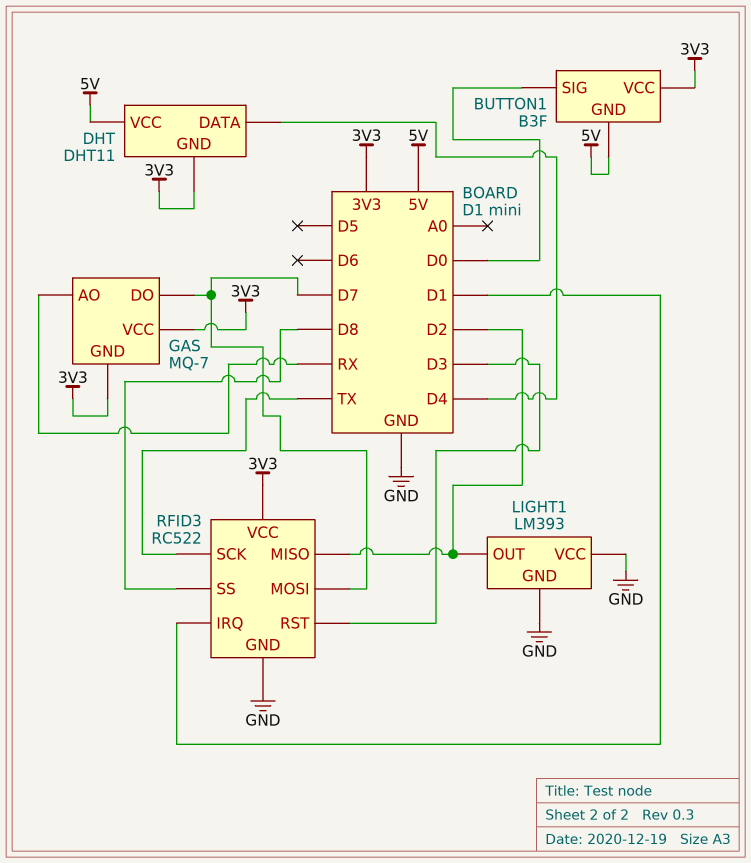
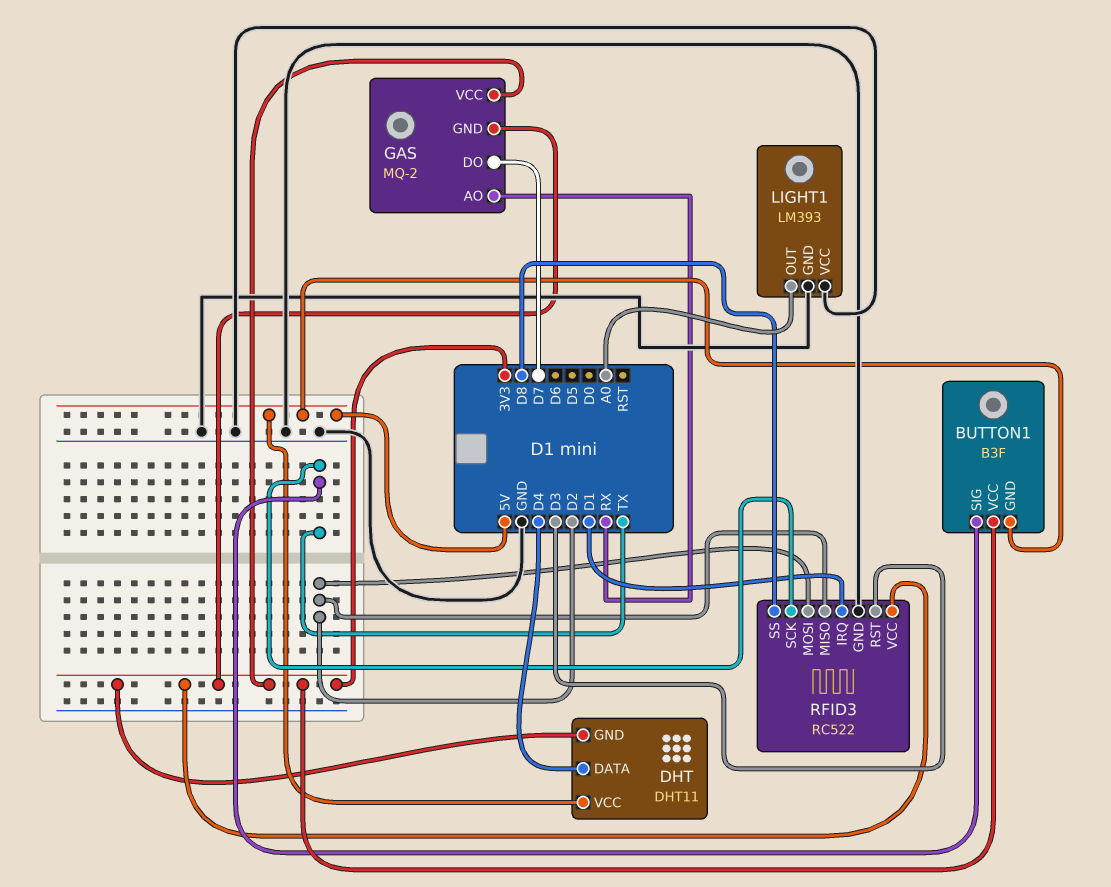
BUTTON1 pin SIG: D0 -> TX
GAS: MQ-7 -> MQ-2
LIGHT1 pin OUT: D2 -> A0
RFID3 pin MOSI: D7 -> D2

